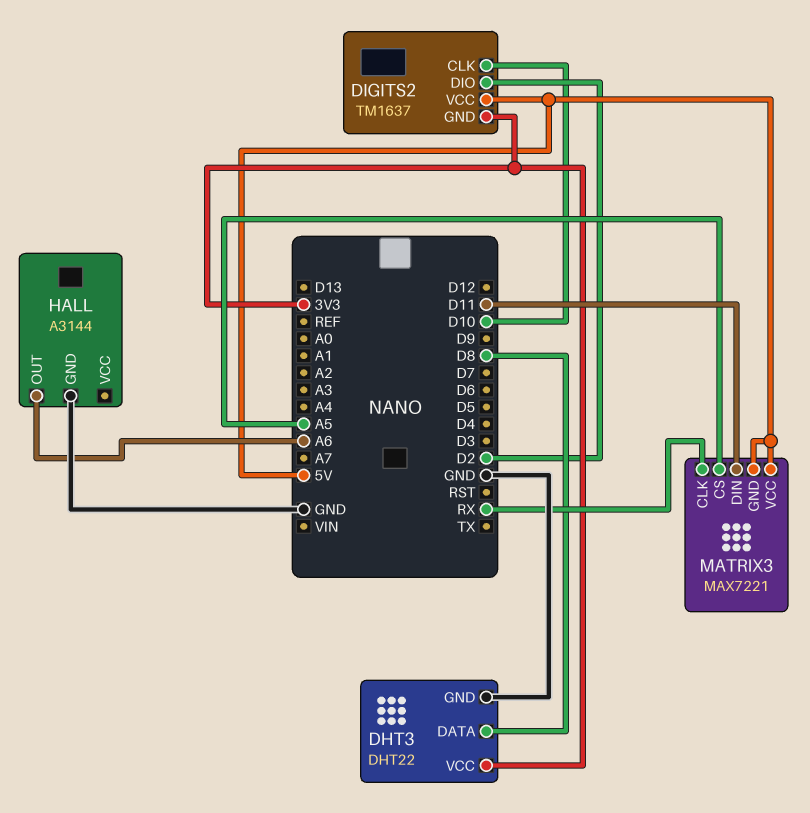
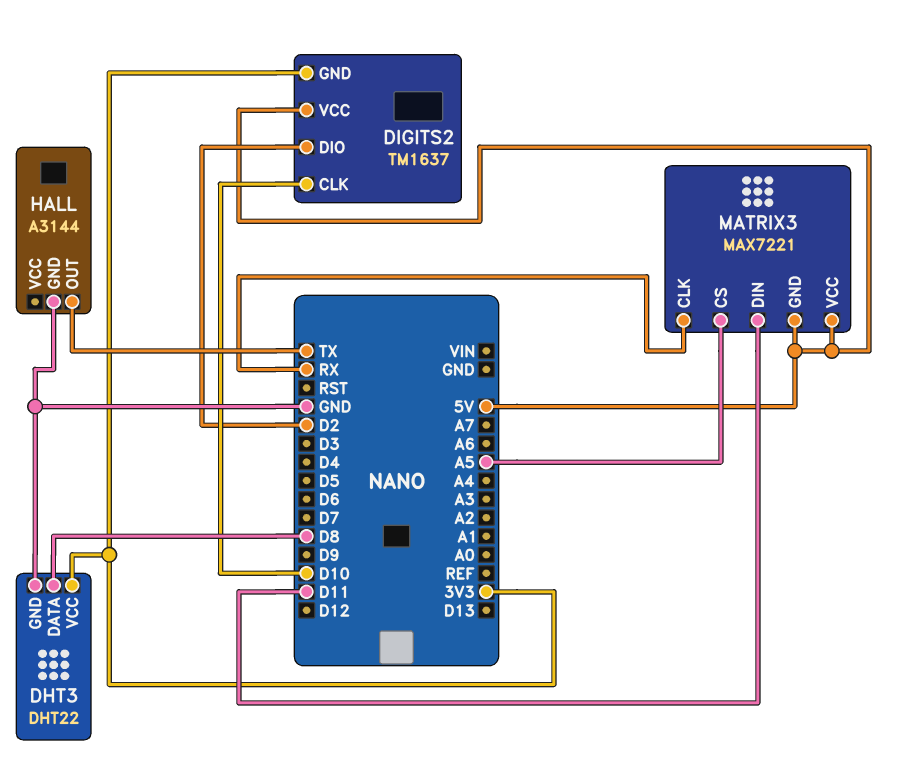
HALL pin OUT: A6 -> TX

